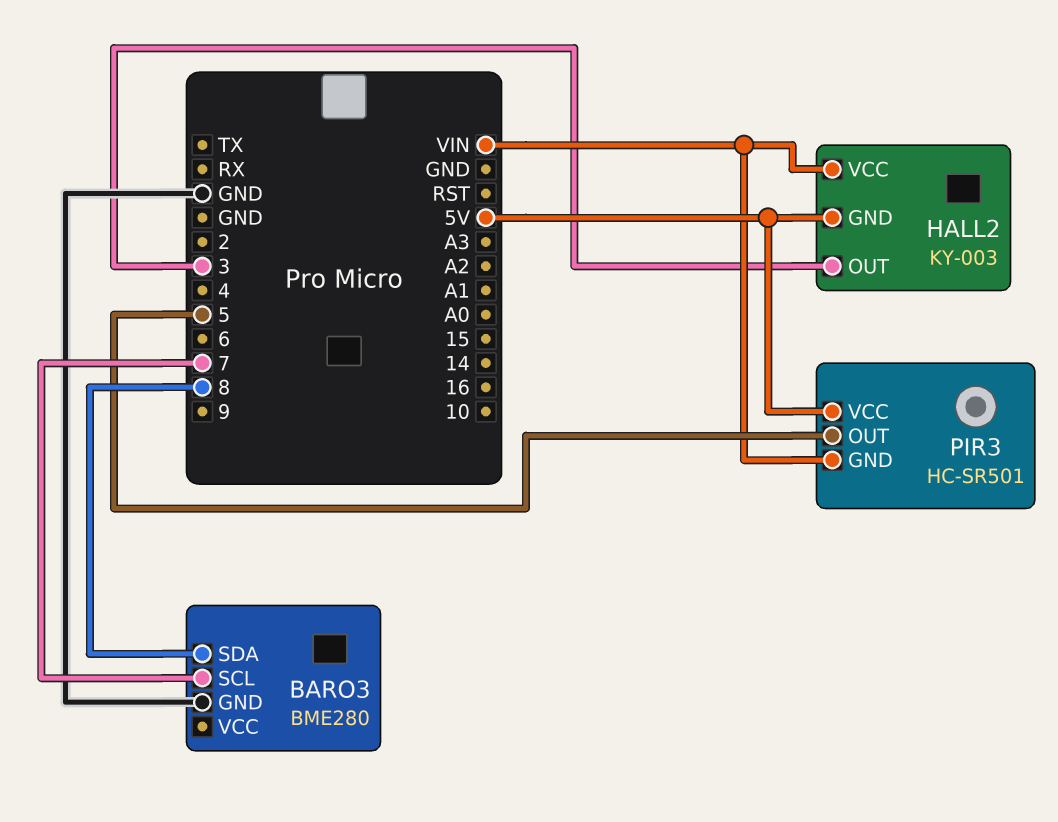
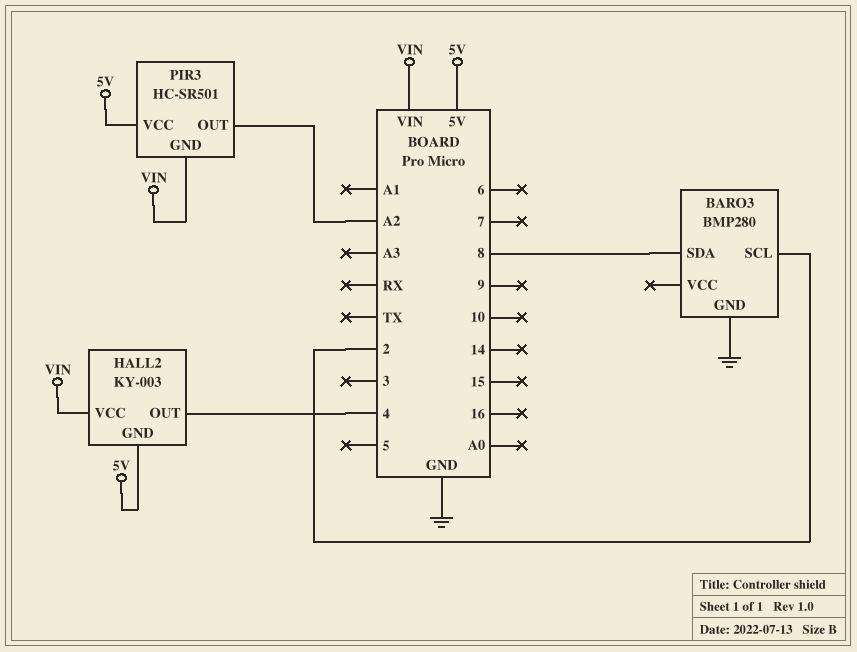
BARO3: BME280 -> BMP280
BARO3 pin SCL: 7 -> 2
HALL2 pin OUT: 3 -> 4
PIR3 pin OUT: 5 -> A2

